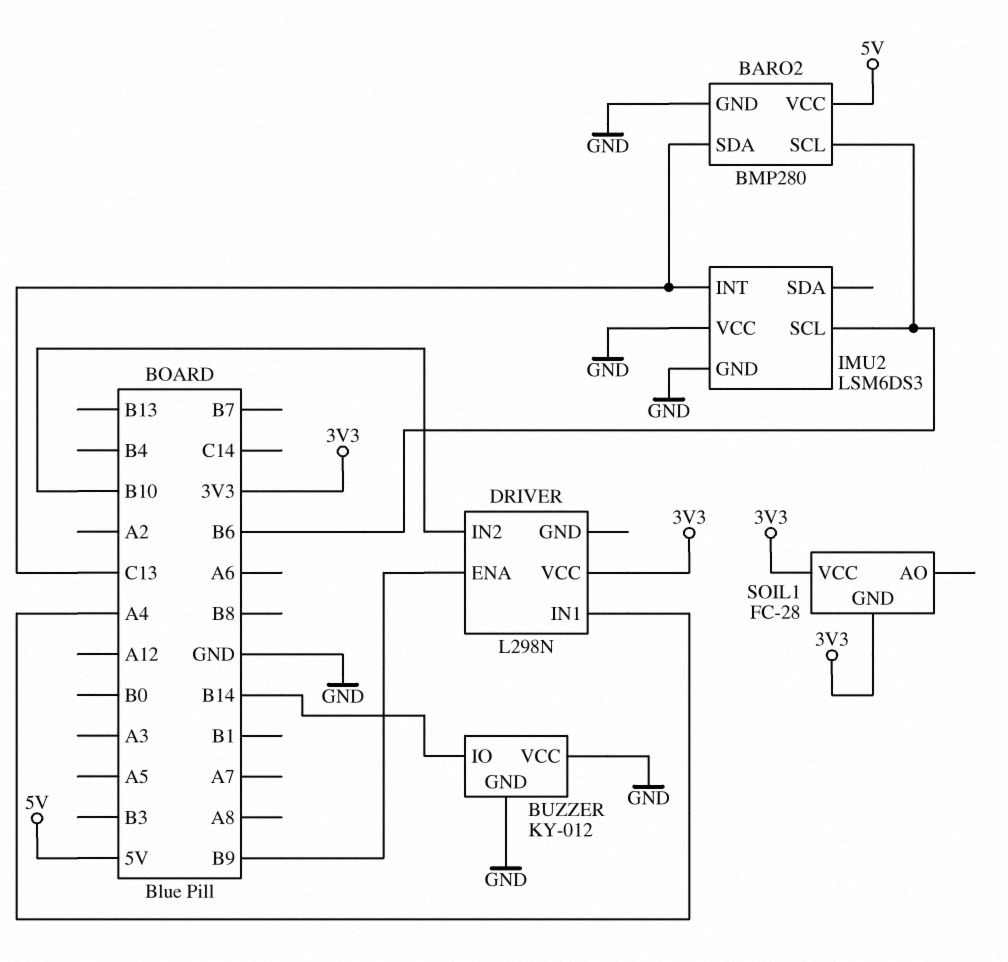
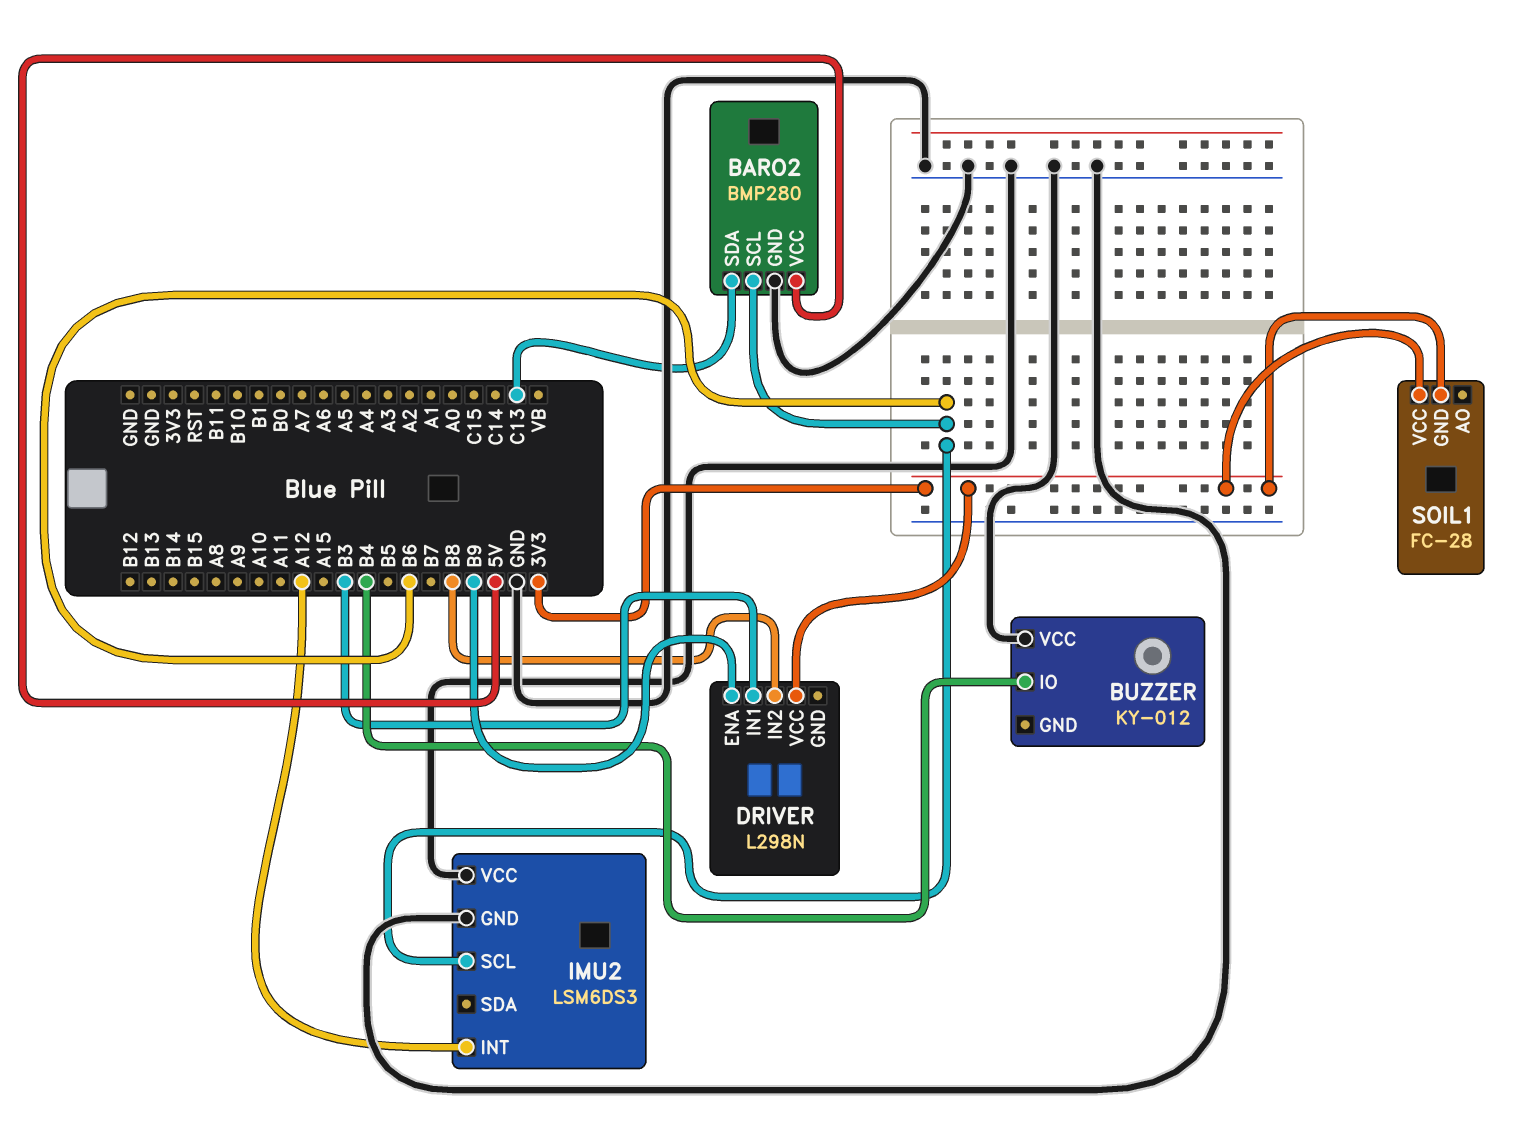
BUZZER pin GND: GND -> none
BUZZER pin IO: B14 -> B4
DRIVER pin IN1: A4 -> B3
DRIVER pin IN2: B10 -> B8
IMU2 pin INT: C13 -> A12

